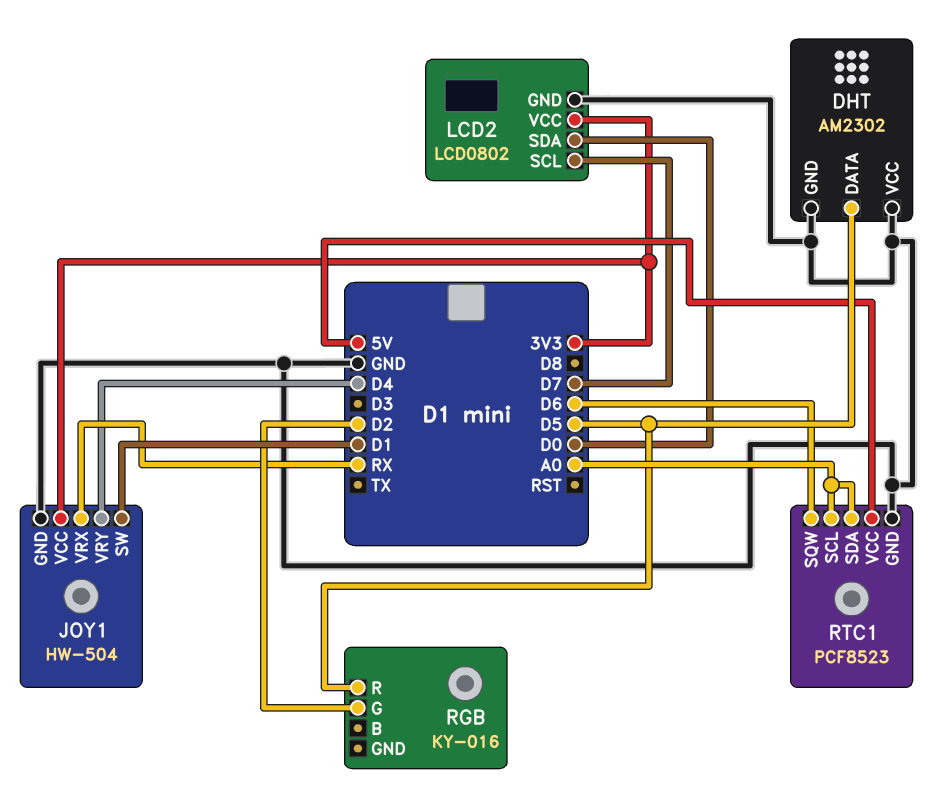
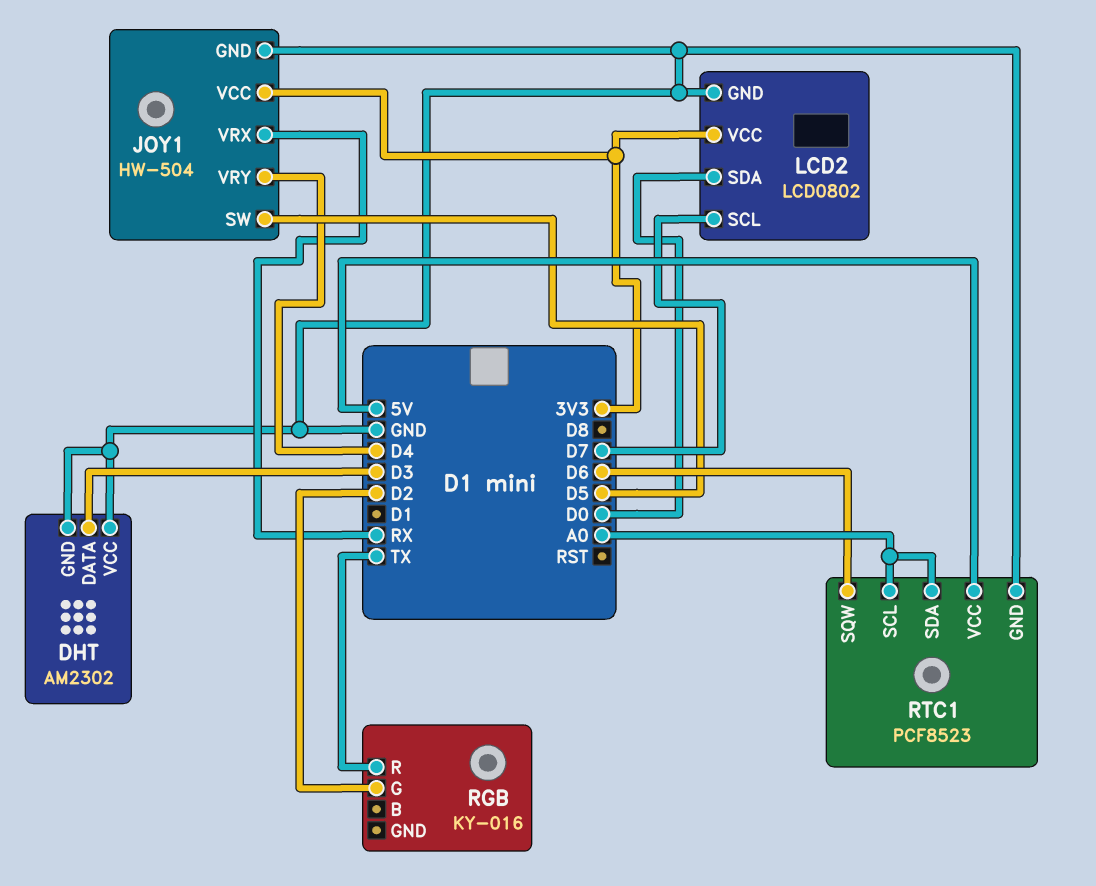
DHT pin DATA: D5 -> D3
JOY1 pin SW: D1 -> D5
RGB pin R: D5 -> TX

